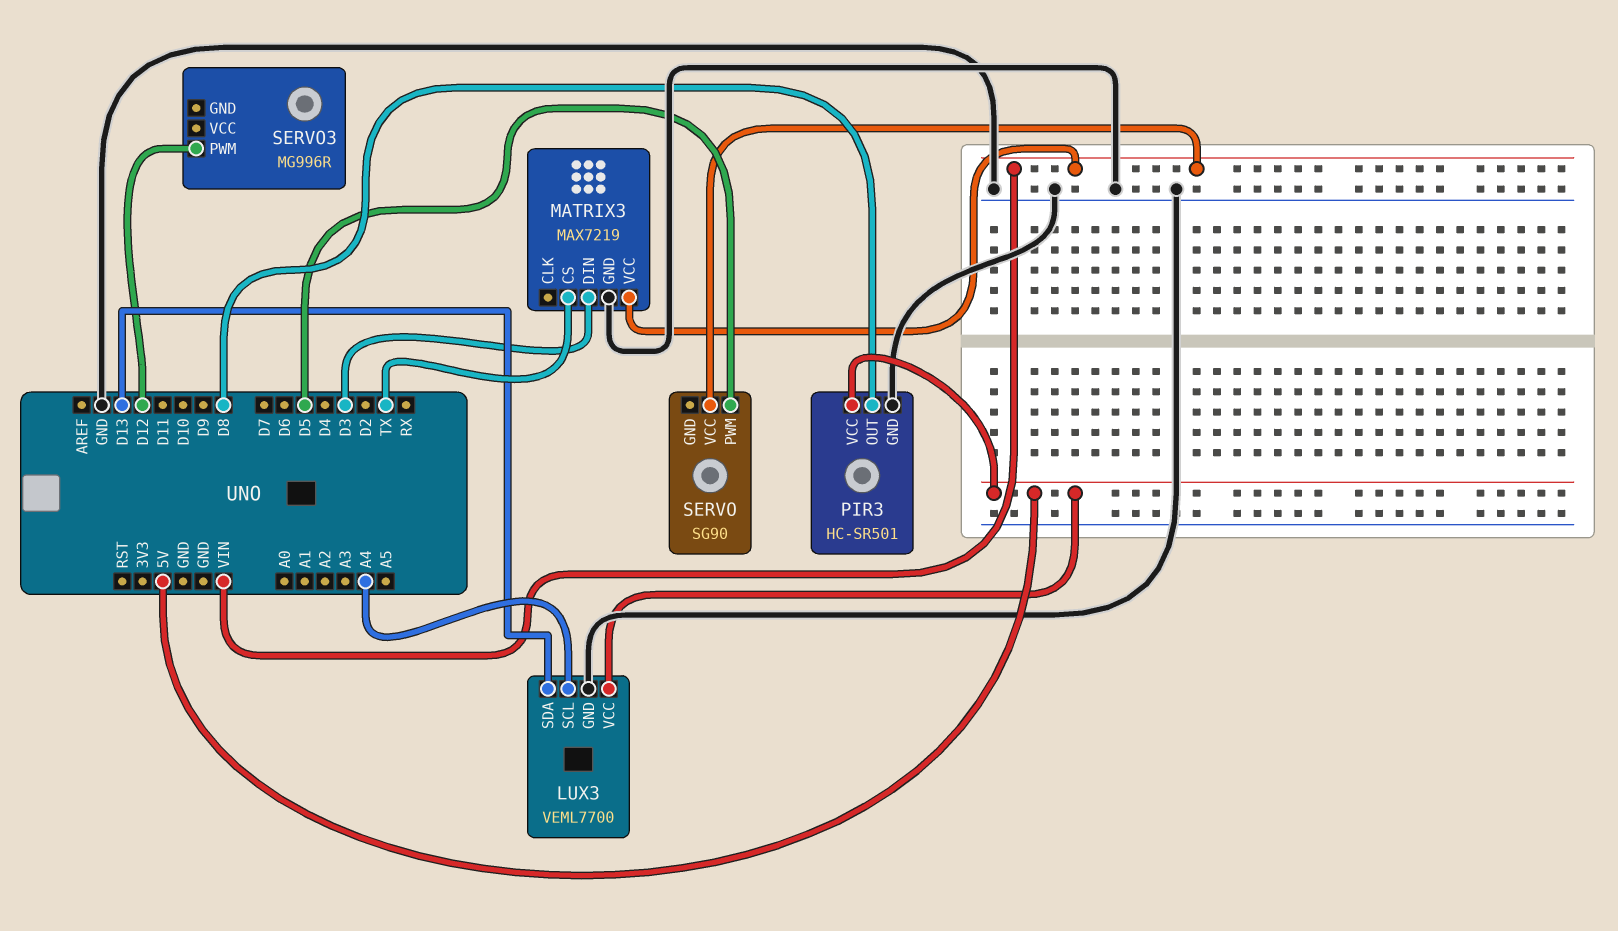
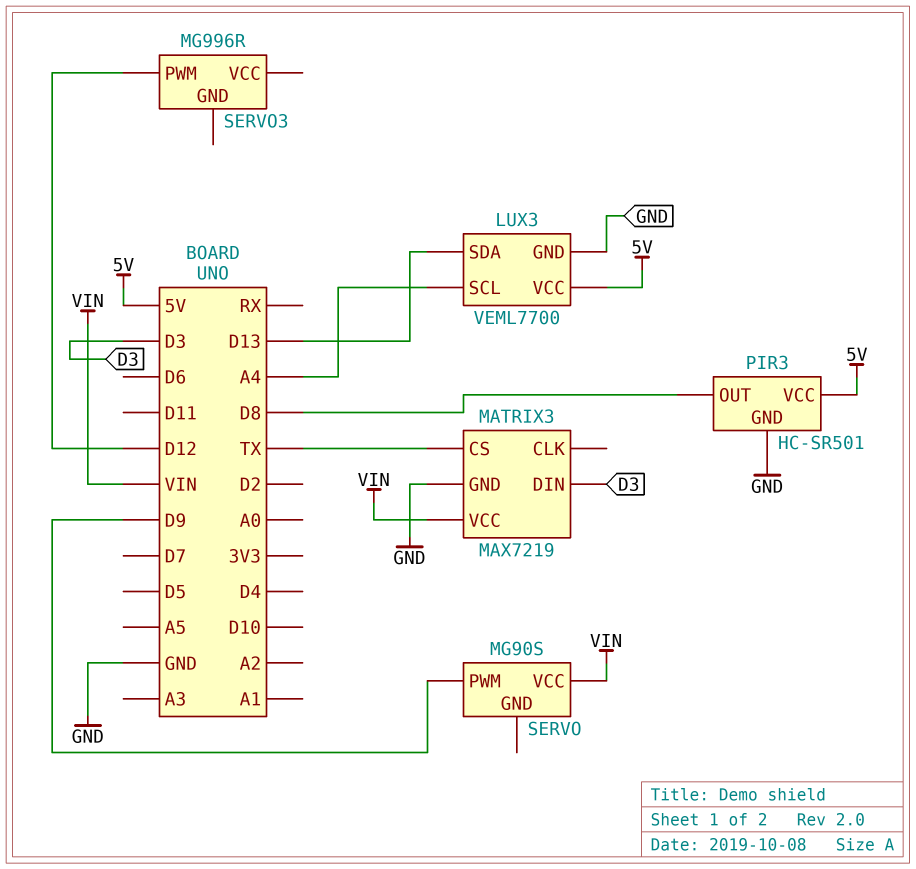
SERVO: SG90 -> MG90S
SERVO pin PWM: D5 -> D9

